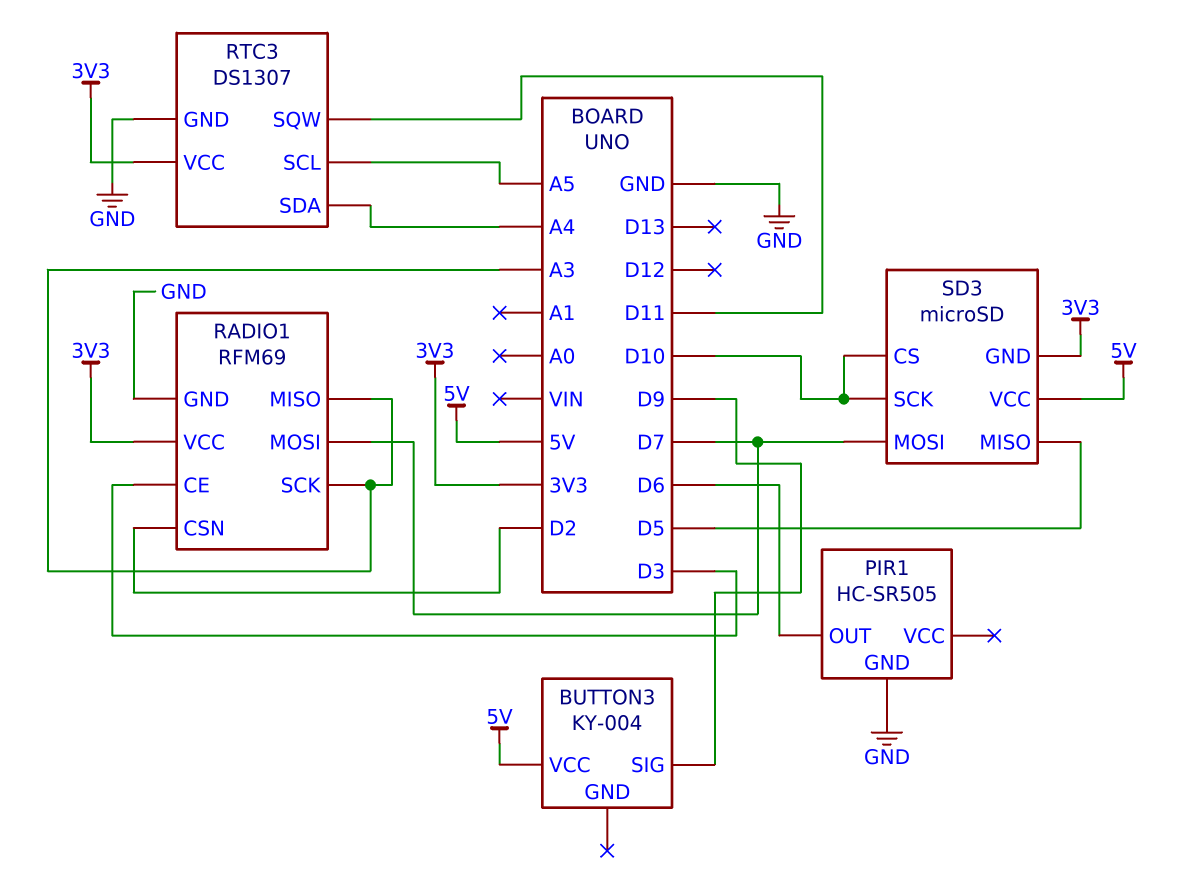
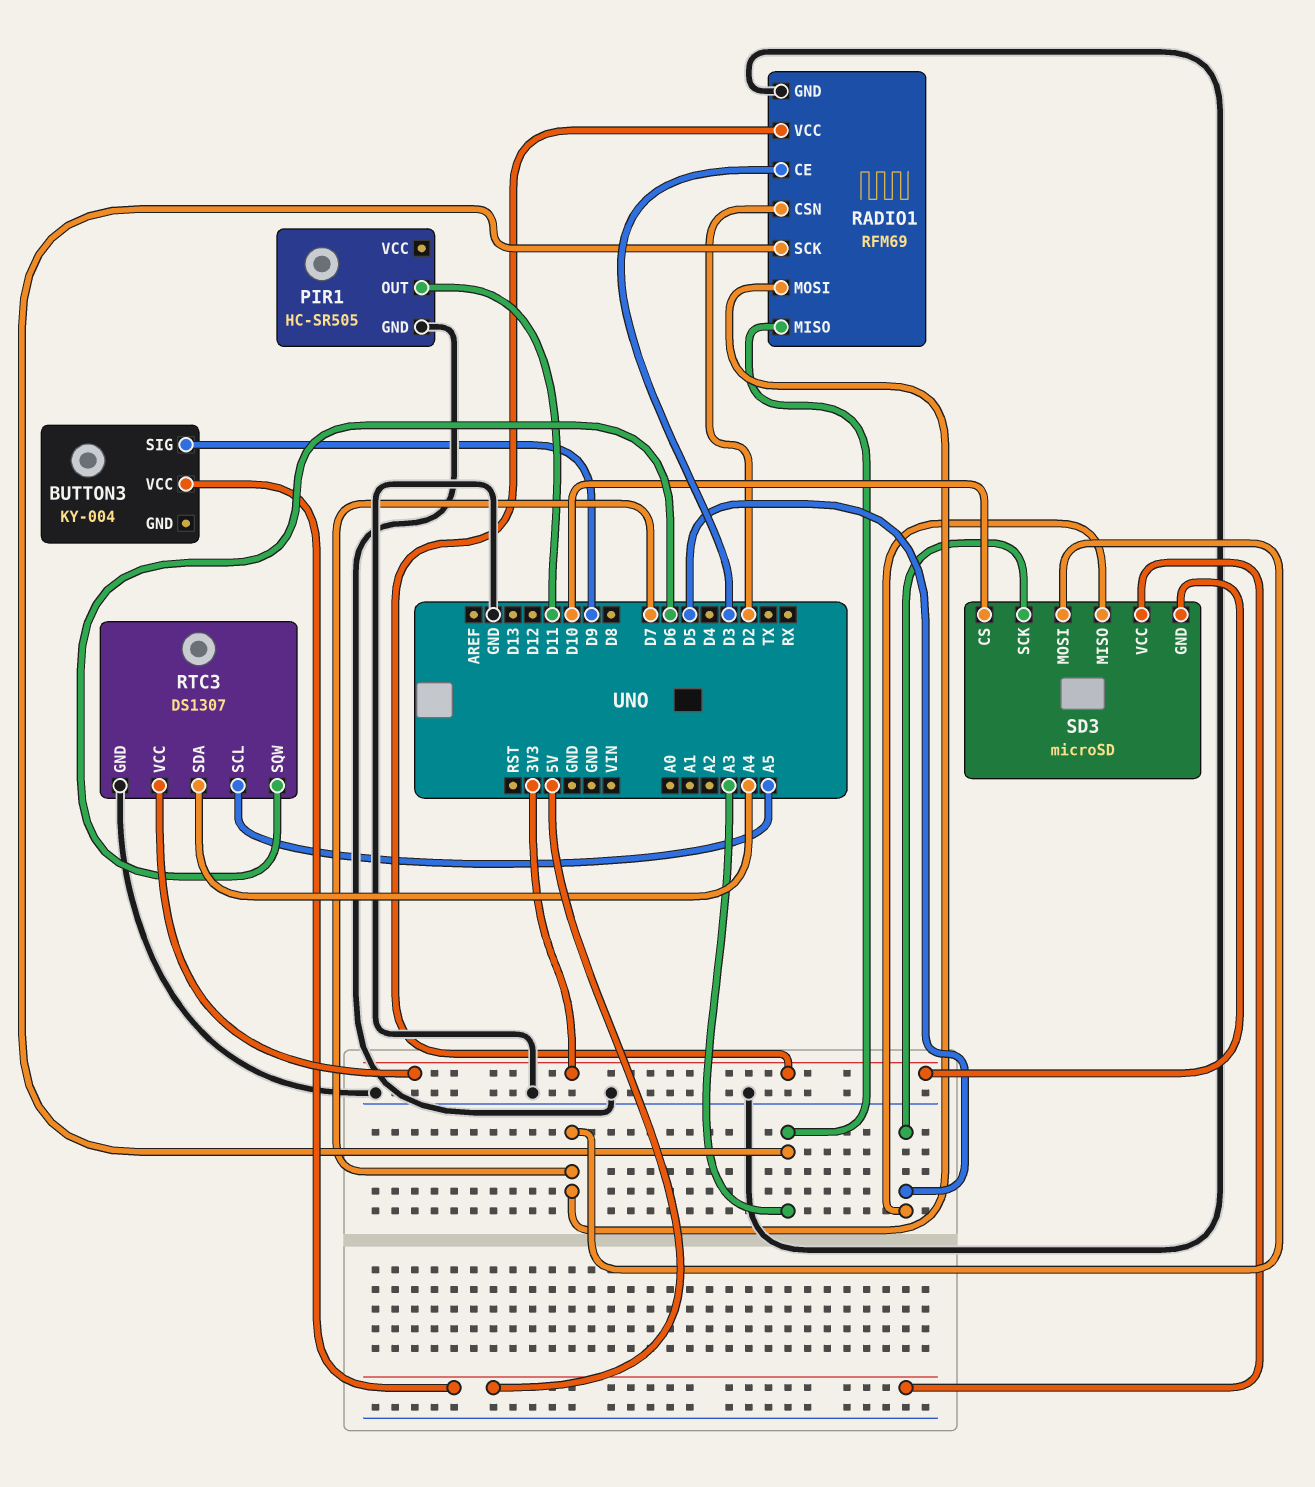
PIR1 pin OUT: D6 -> D11
RTC3 pin SQW: D11 -> D6
SD3 pin SCK: D10 -> D5

